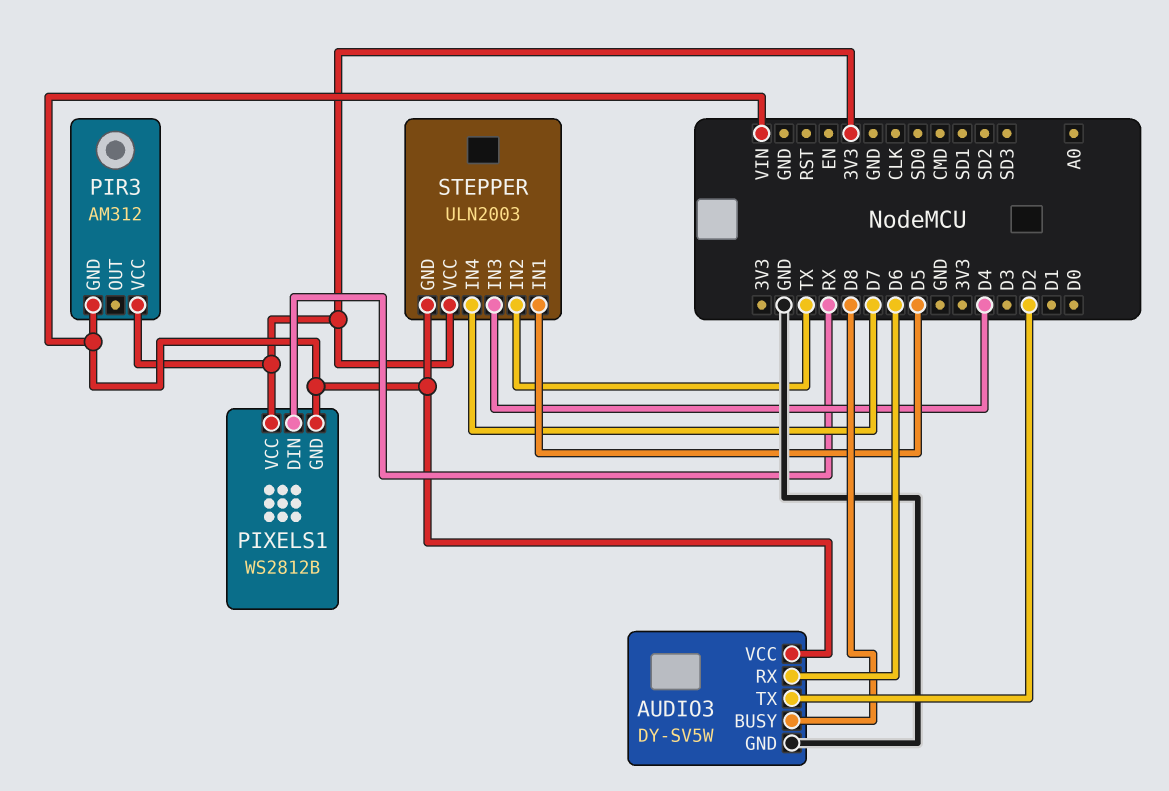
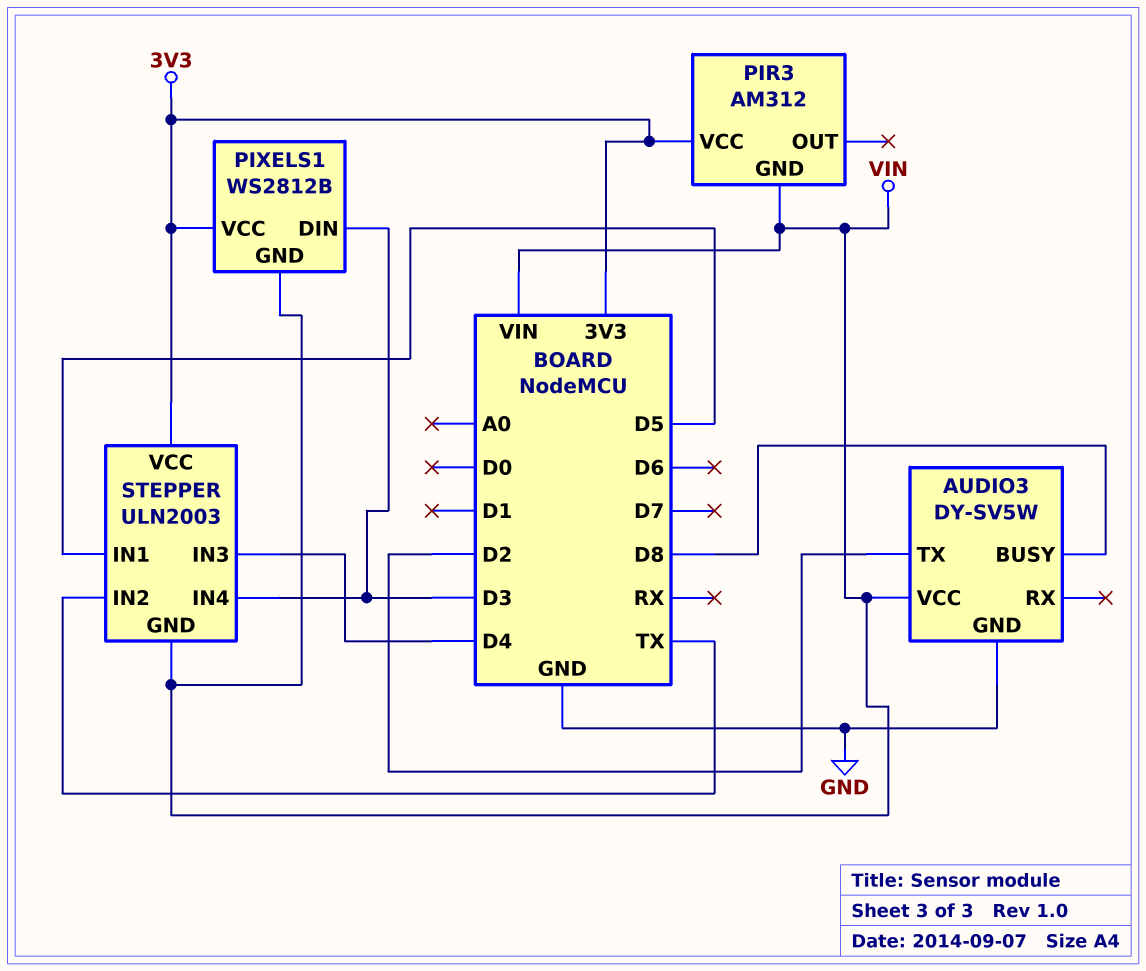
AUDIO3 pin RX: D6 -> none
PIXELS1 pin DIN: RX -> D3
STEPPER pin IN4: D7 -> D3

